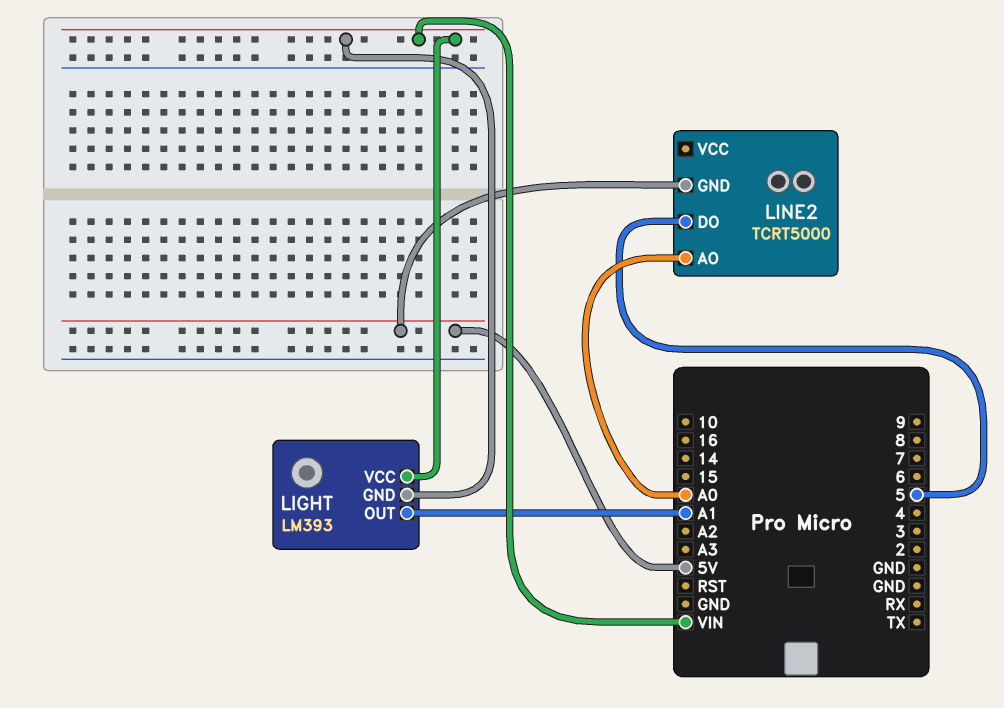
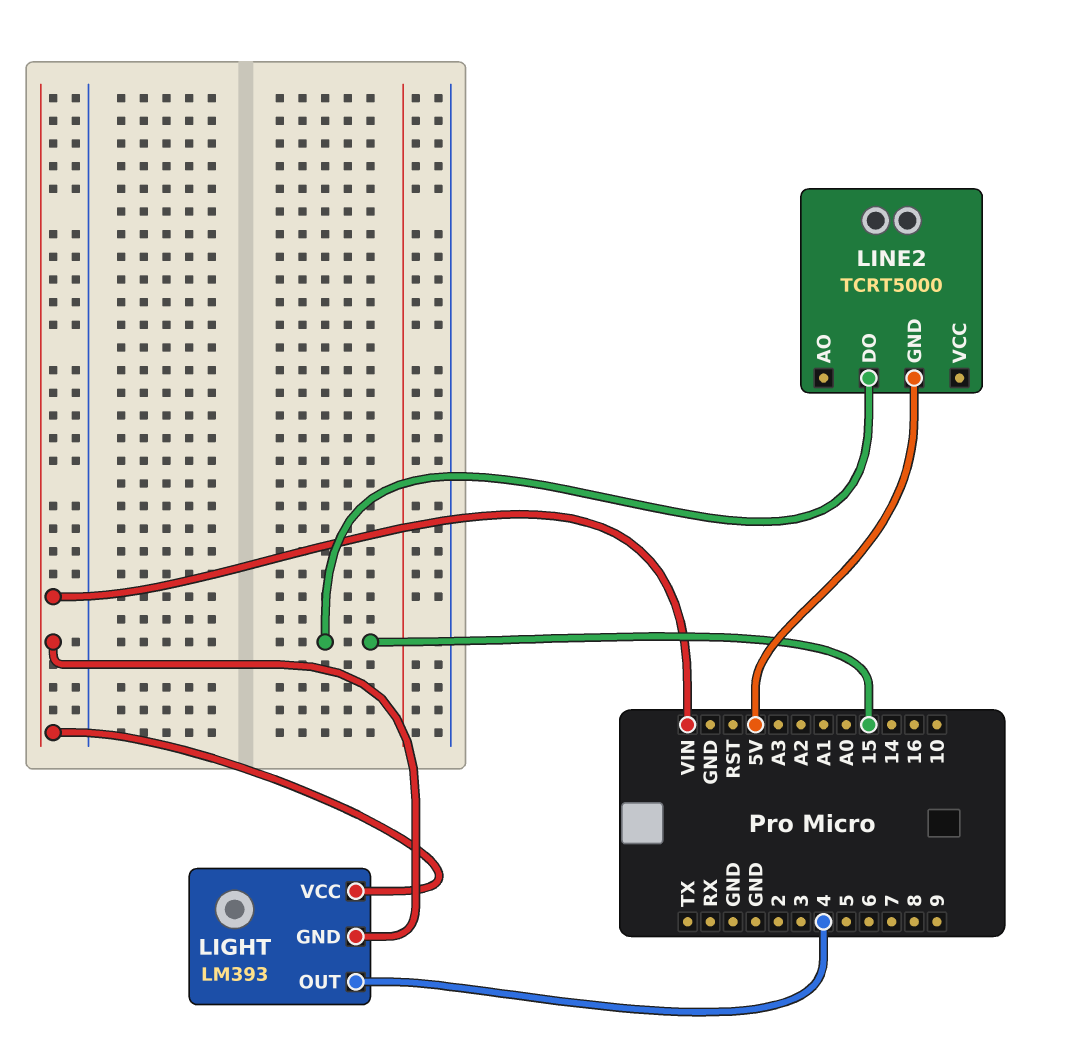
LIGHT pin OUT: A1 -> 4
LINE2 pin AO: A0 -> none
LINE2 pin DO: 5 -> 15

